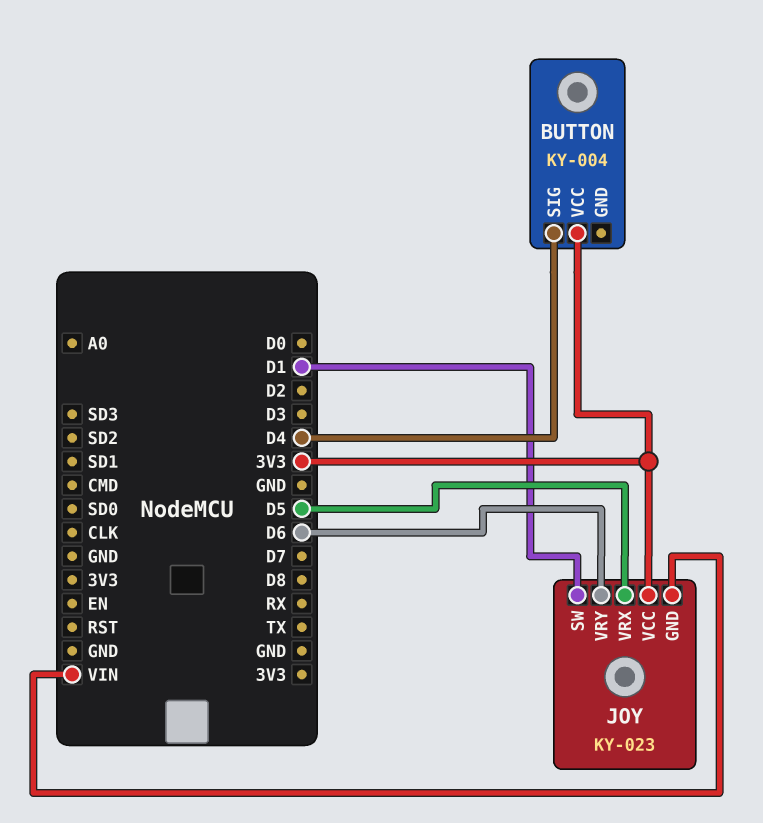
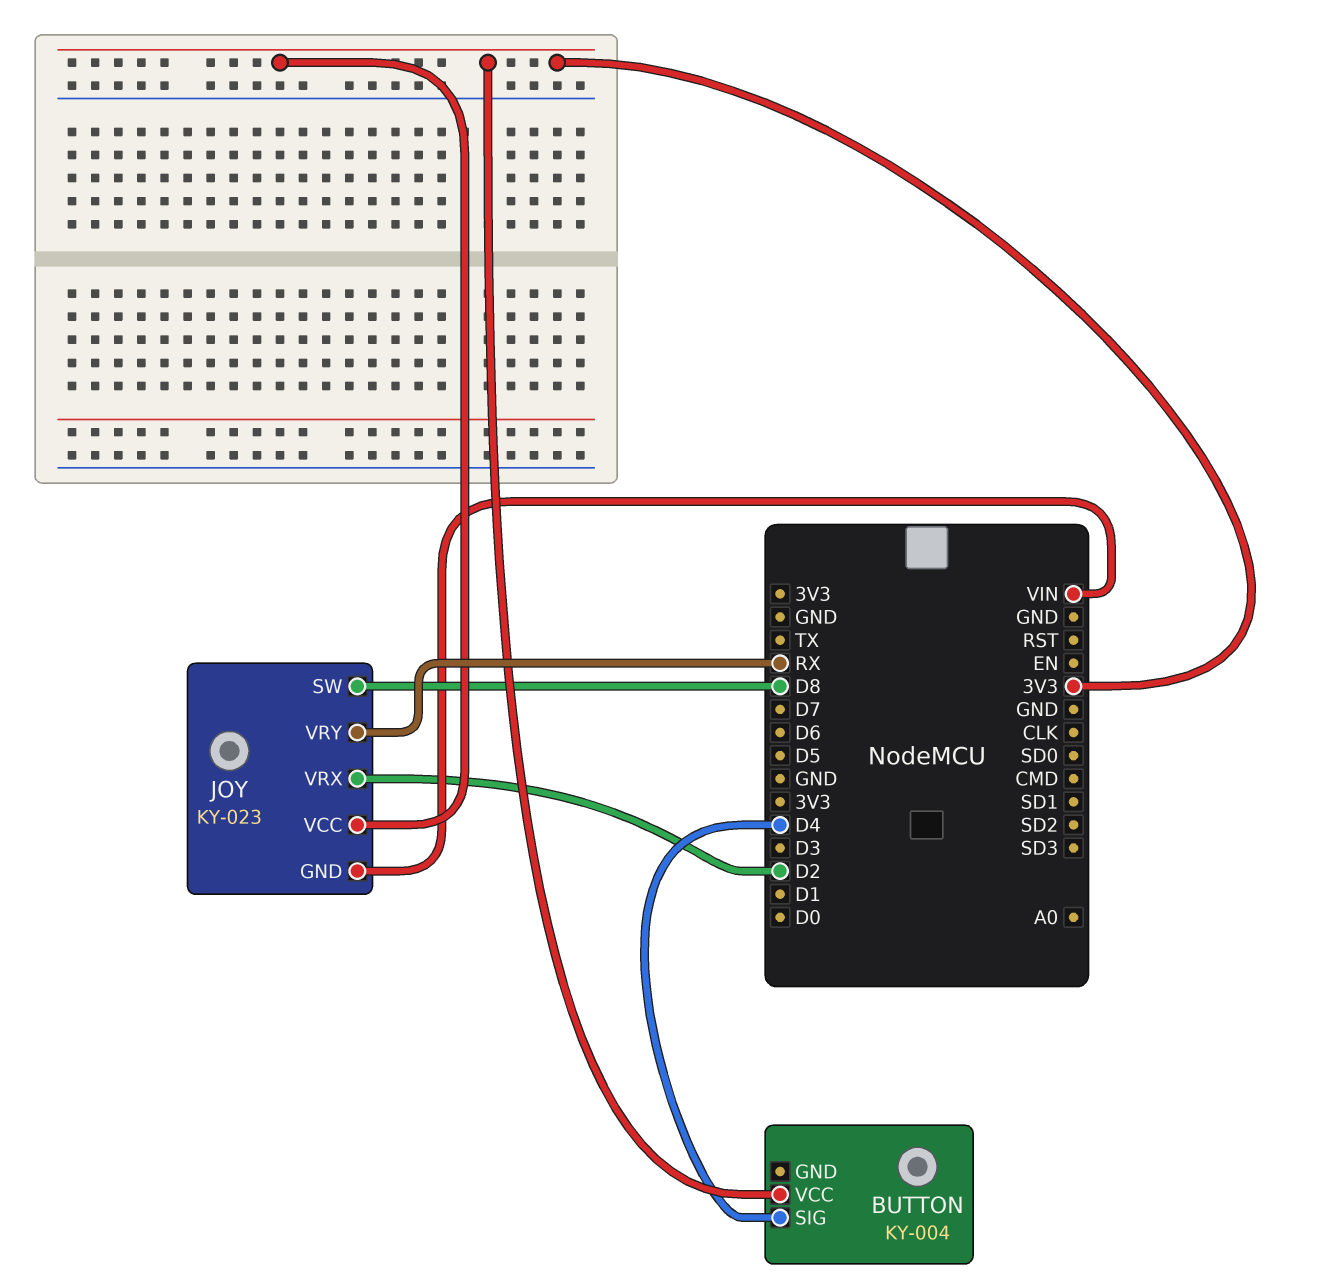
JOY pin SW: D1 -> D8
JOY pin VRX: D5 -> D2
JOY pin VRY: D6 -> RX

